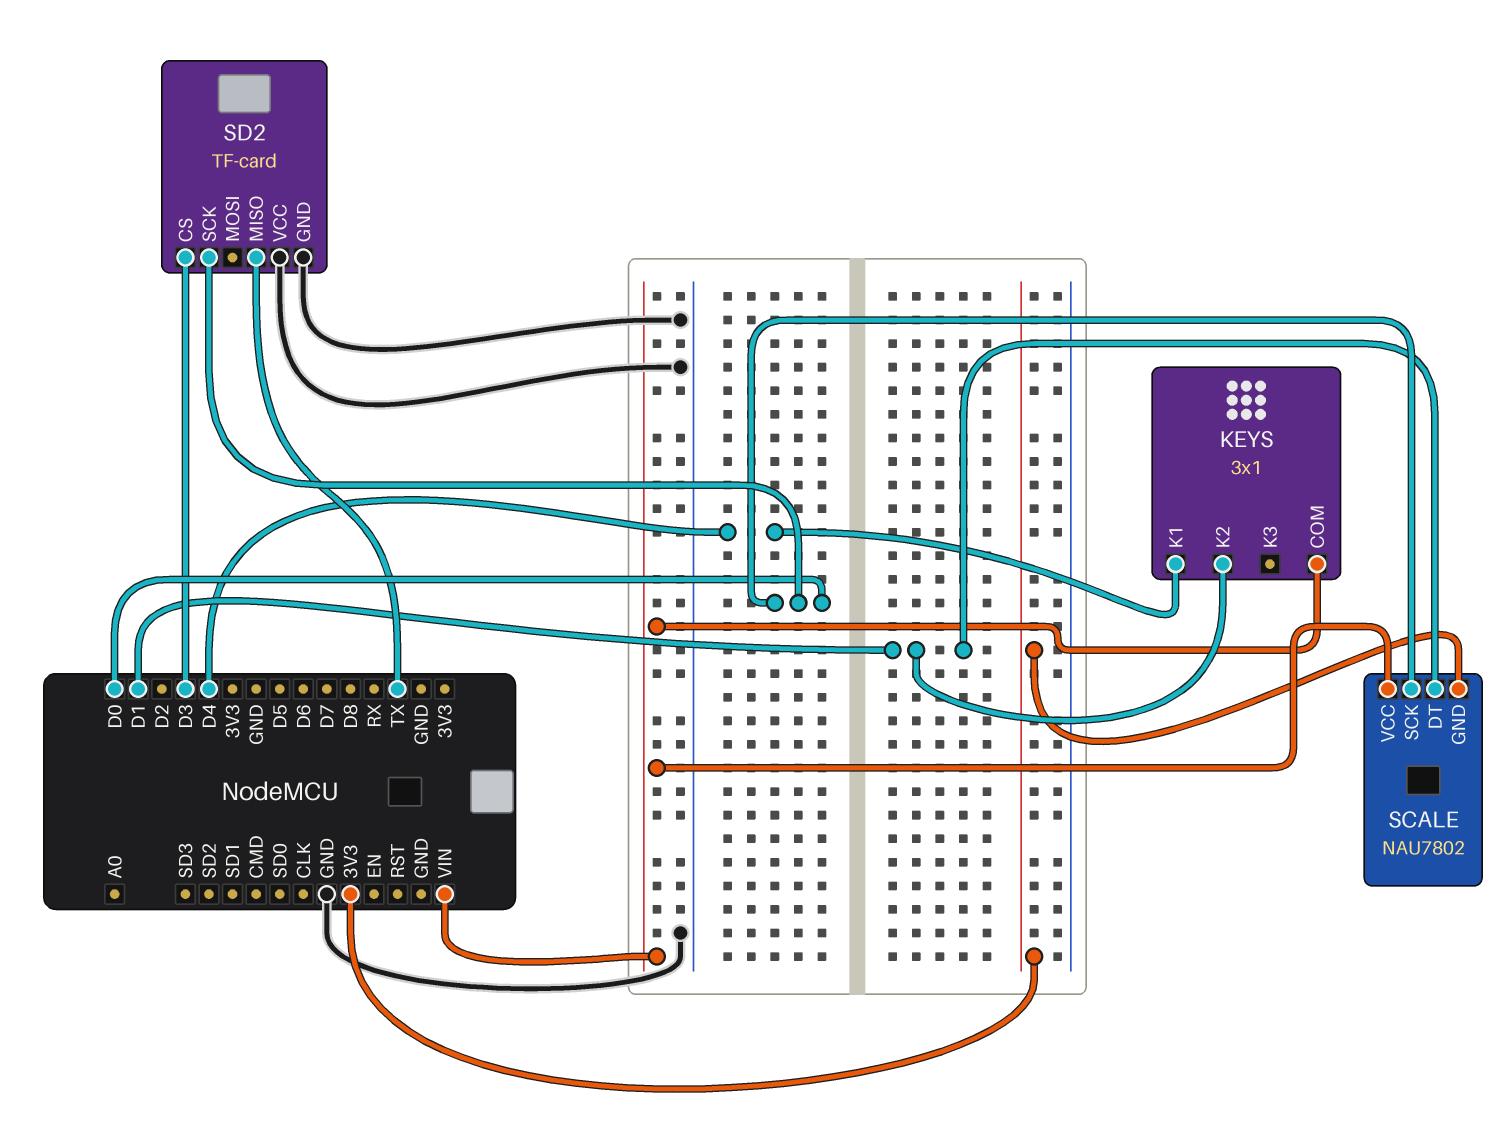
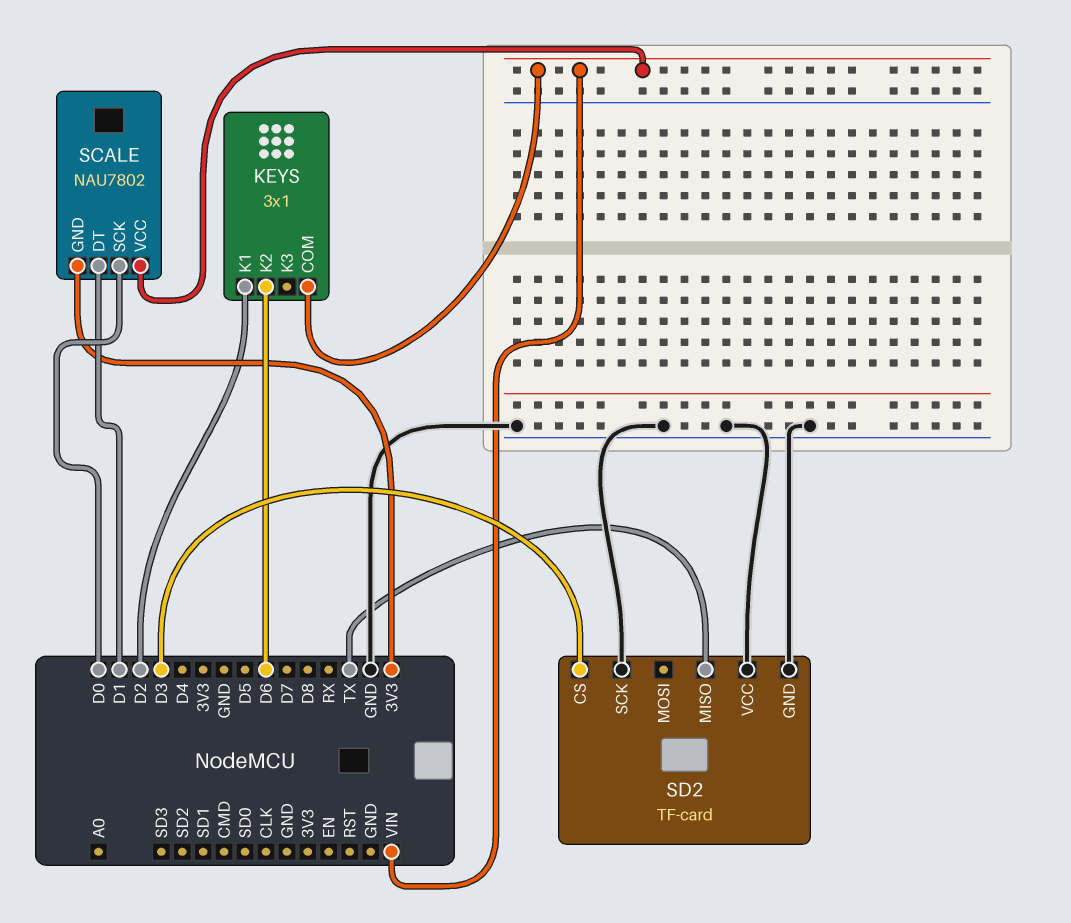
KEYS pin K1: D4 -> D2
KEYS pin K2: D1 -> D6
SD2 pin SCK: D0 -> GND

